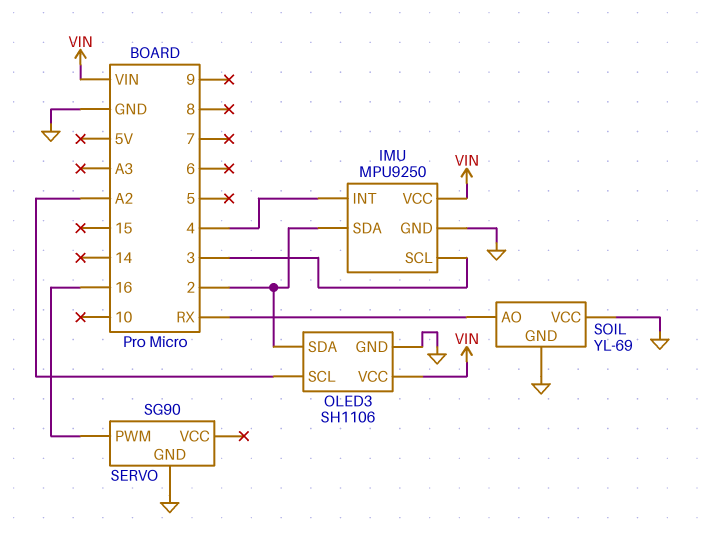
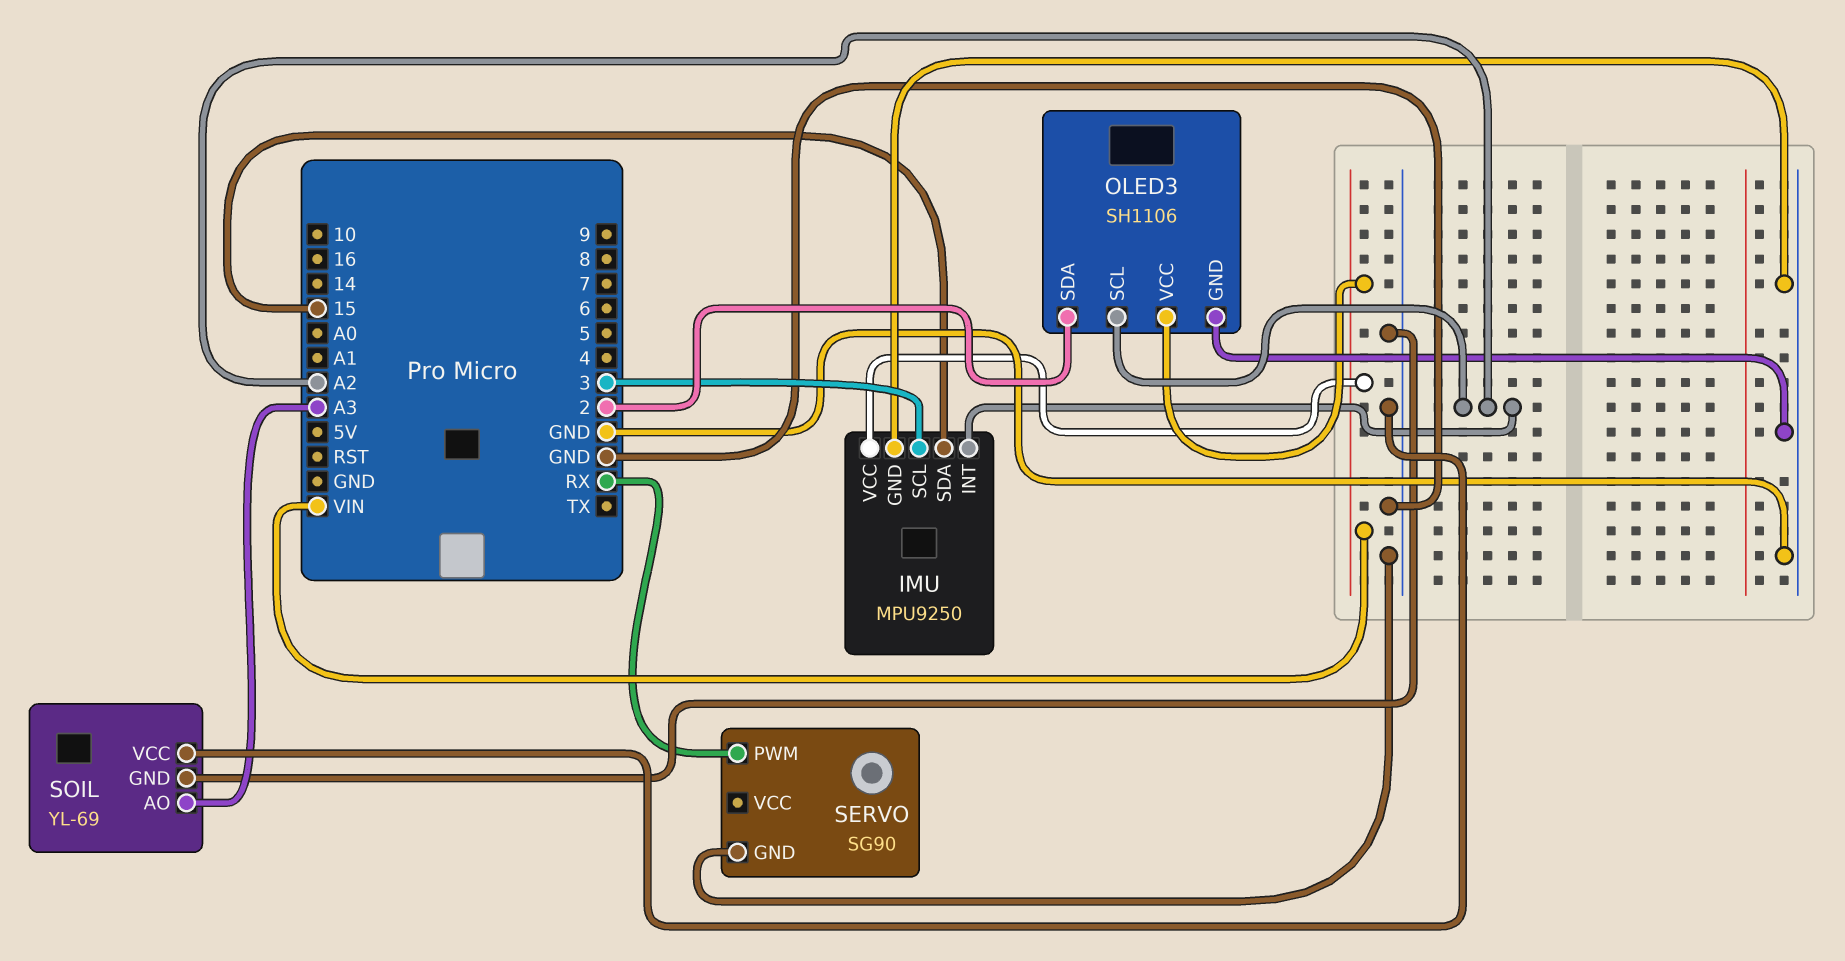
IMU pin INT: 4 -> A2
IMU pin SDA: 2 -> 15
SERVO pin PWM: 16 -> RX
SOIL pin AO: RX -> A3

